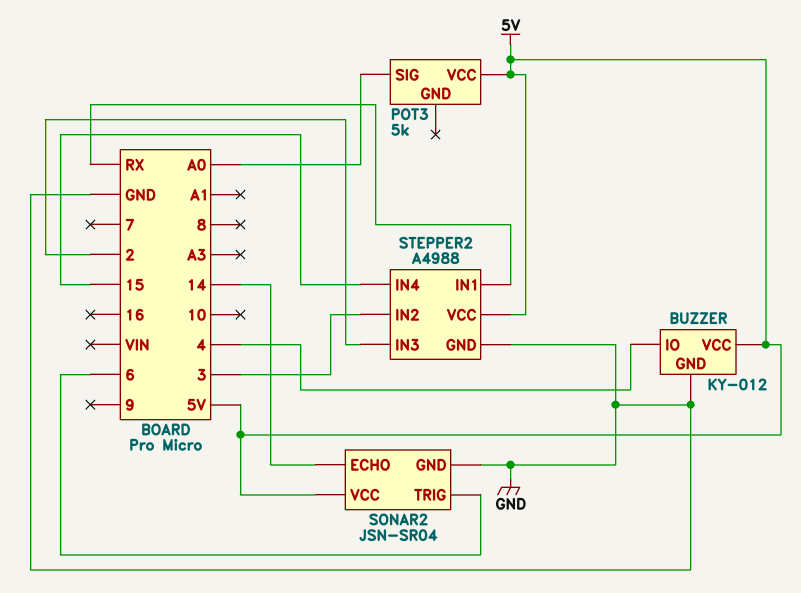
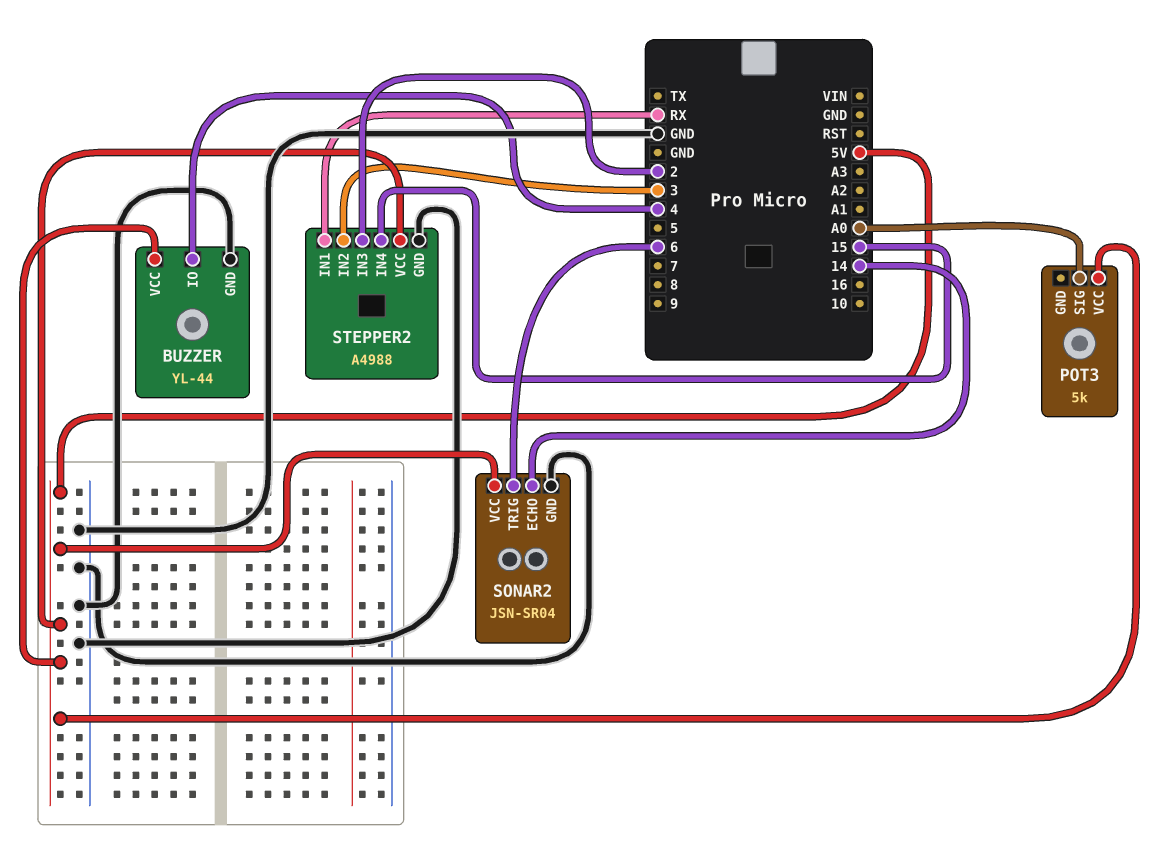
BUZZER: KY-012 -> YL-44

